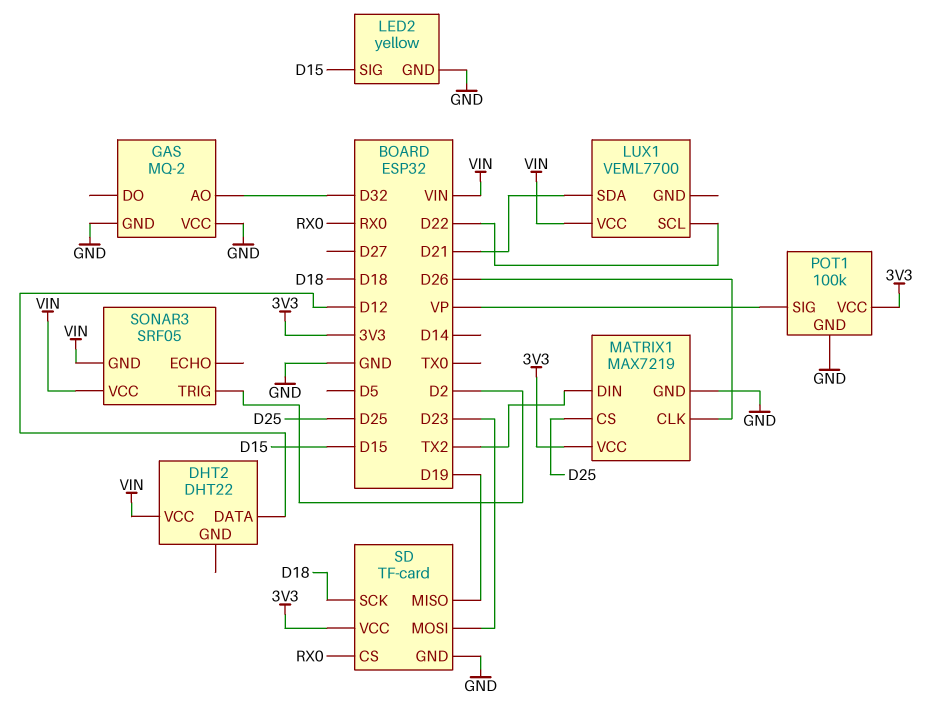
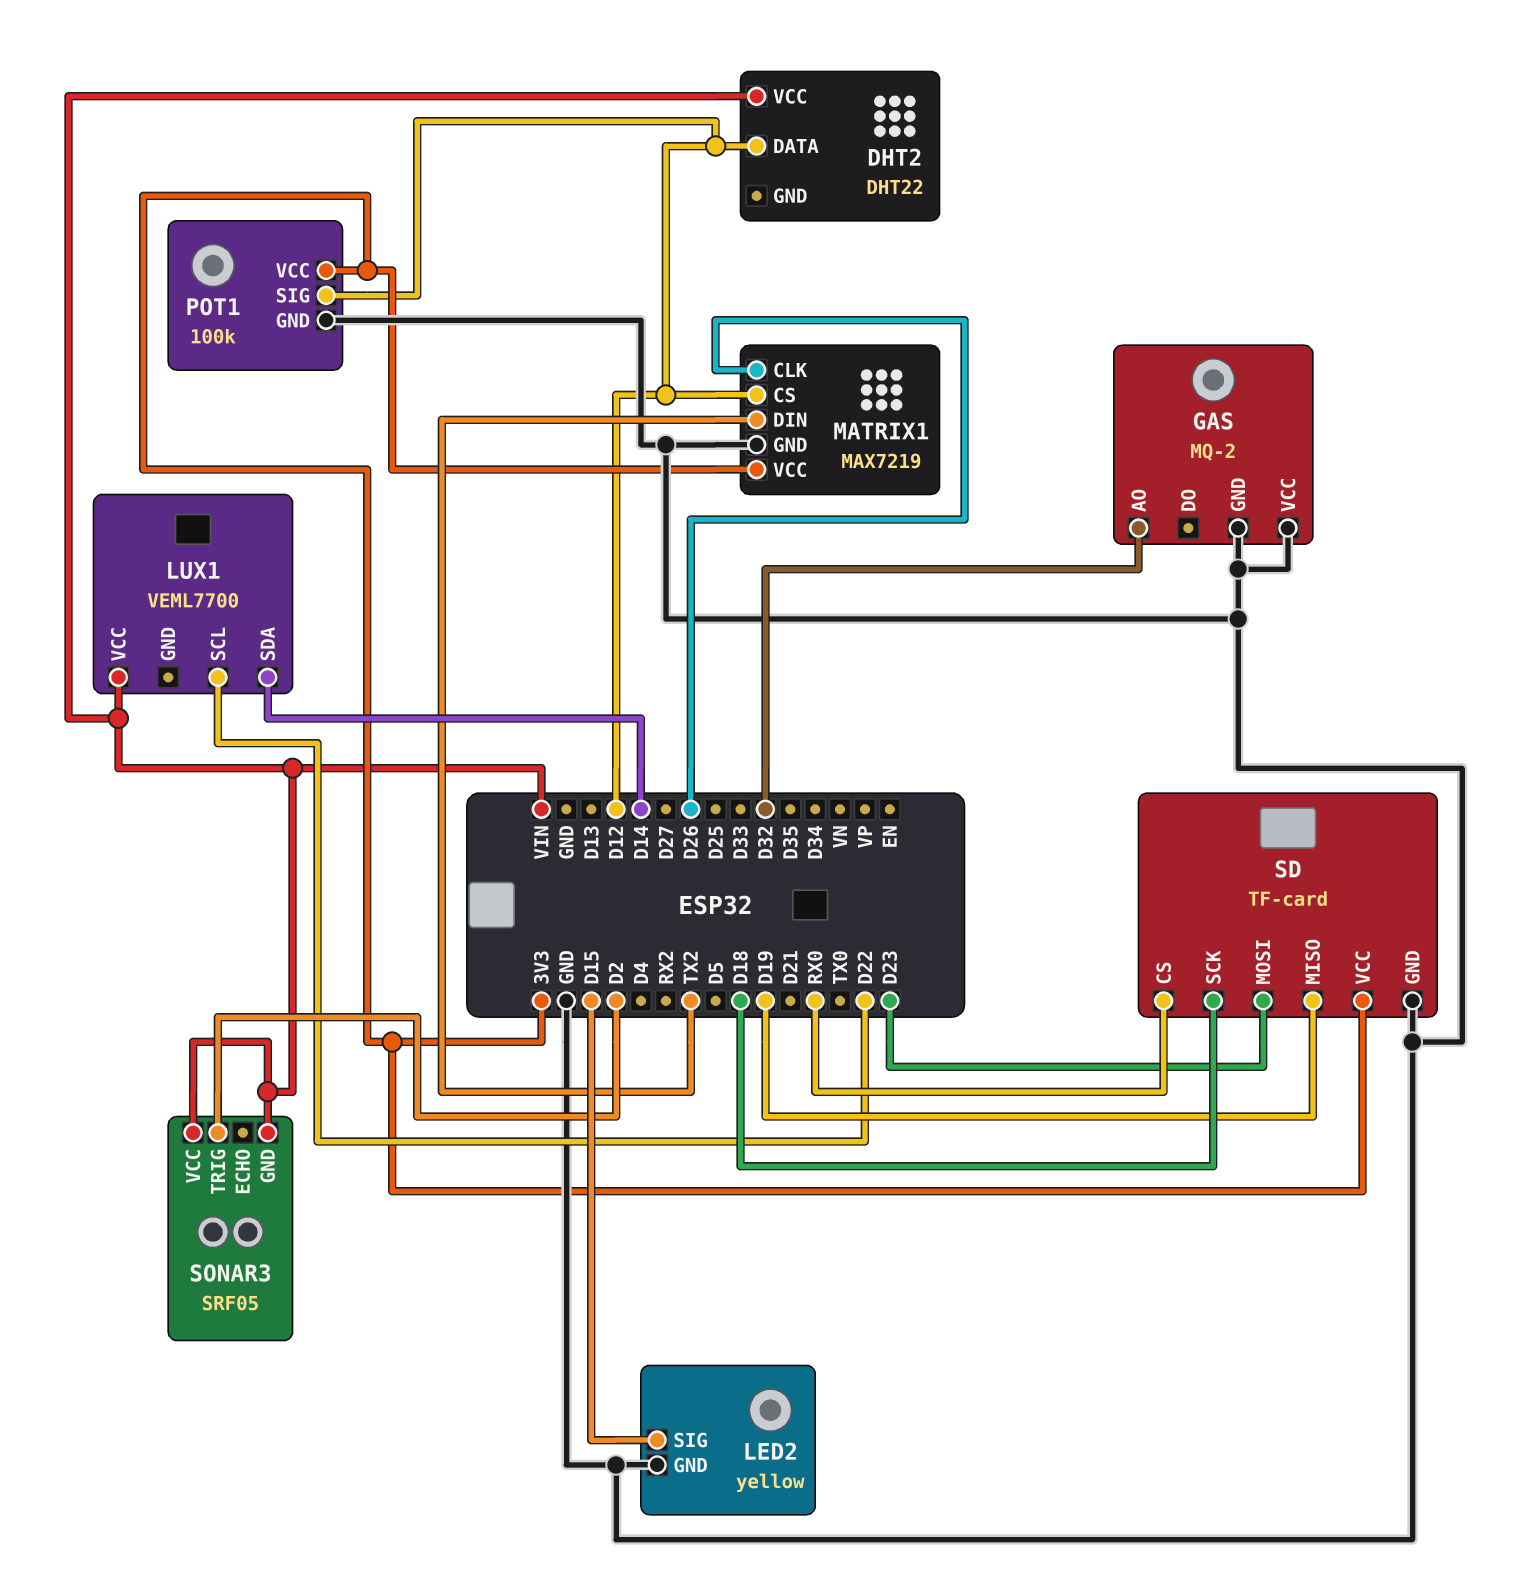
LUX1 pin SDA: D21 -> D14
MATRIX1 pin CS: D25 -> D12
POT1 pin SIG: VP -> D12

